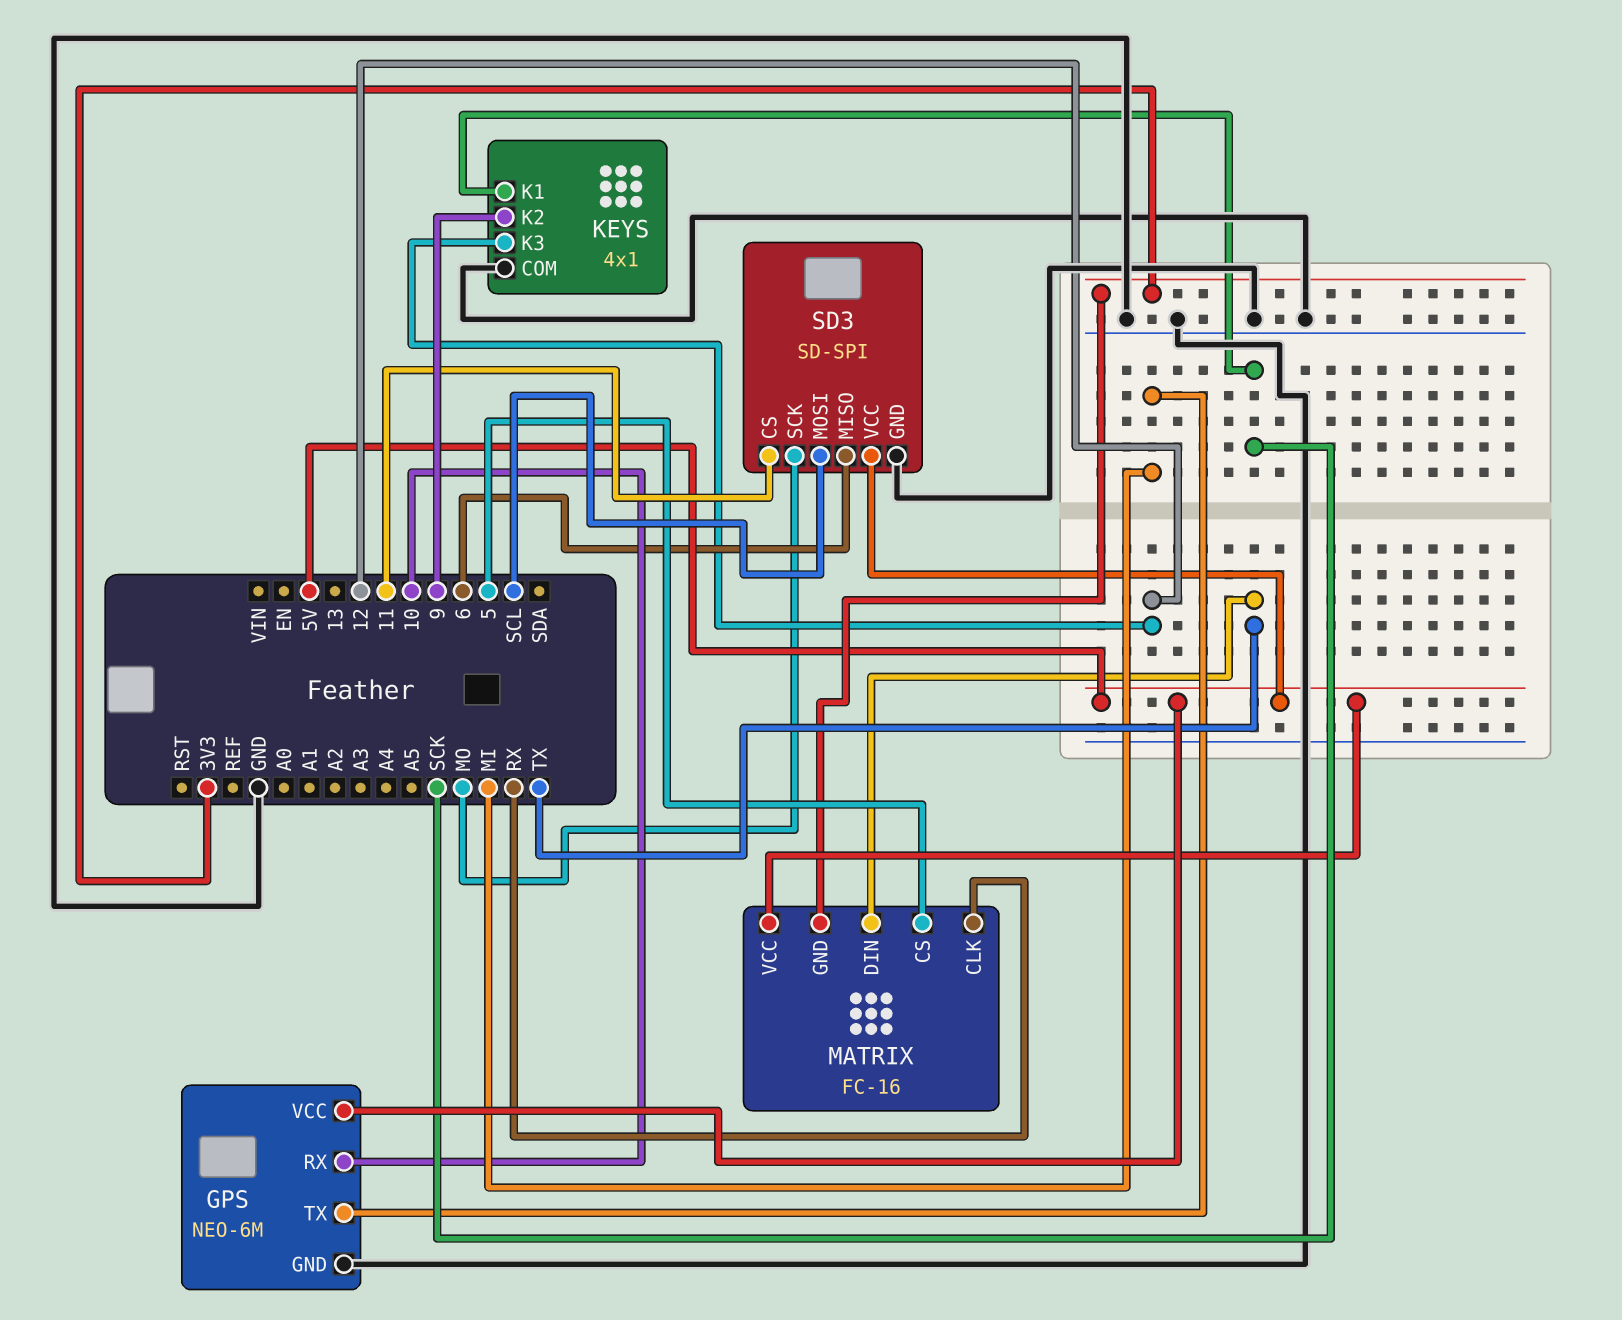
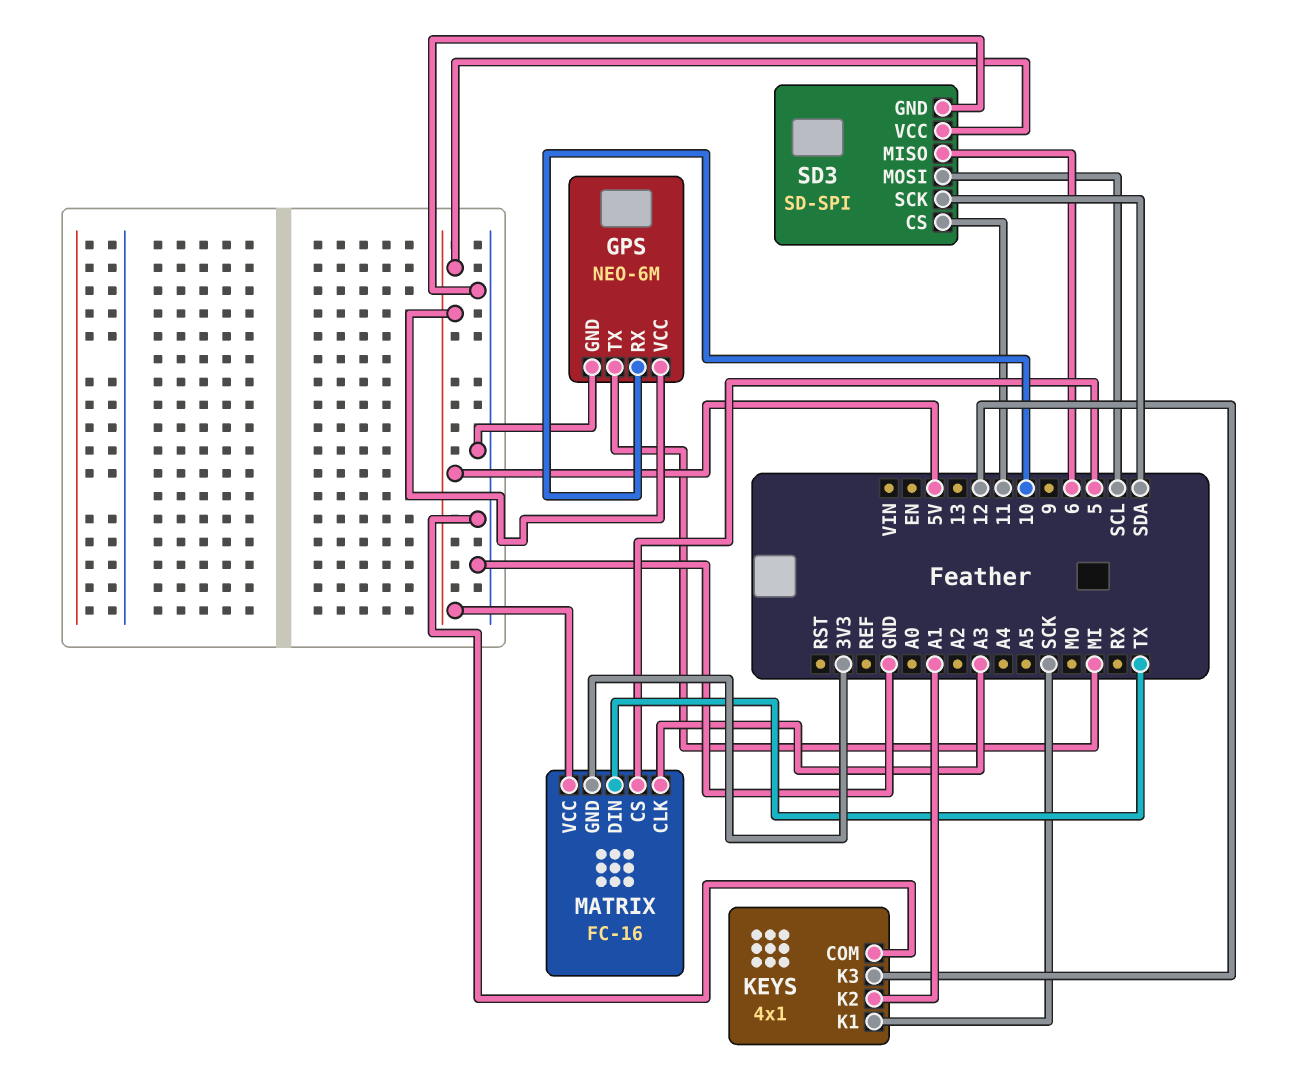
KEYS pin K2: 9 -> A1
MATRIX pin CLK: RX -> A3
SD3 pin SCK: MO -> SDA

